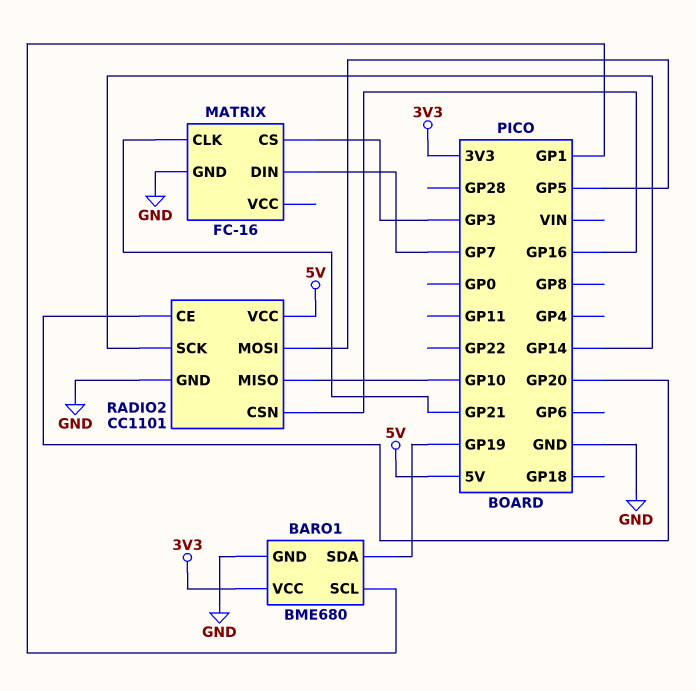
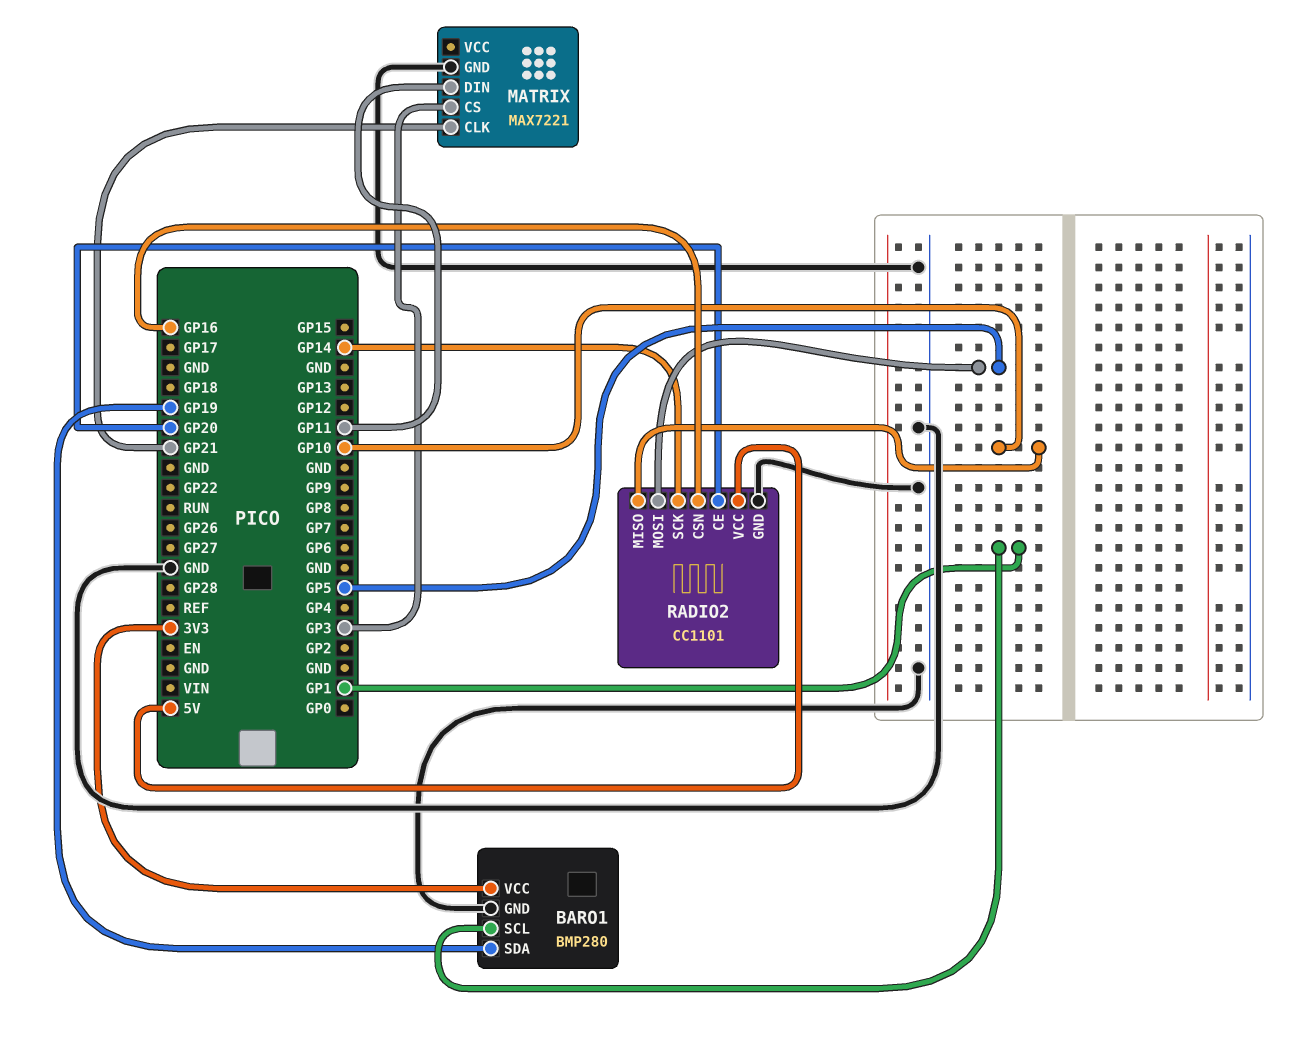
BARO1: BME680 -> BMP280
MATRIX: FC-16 -> MAX7221
MATRIX pin DIN: GP7 -> GP11

